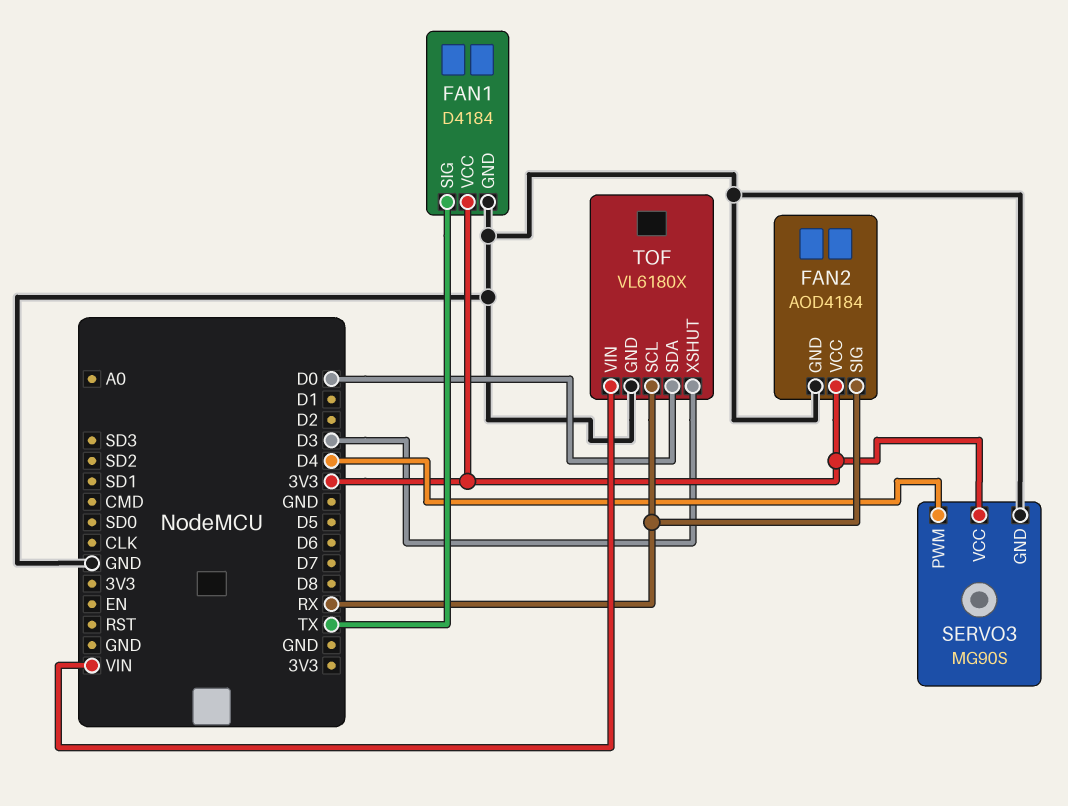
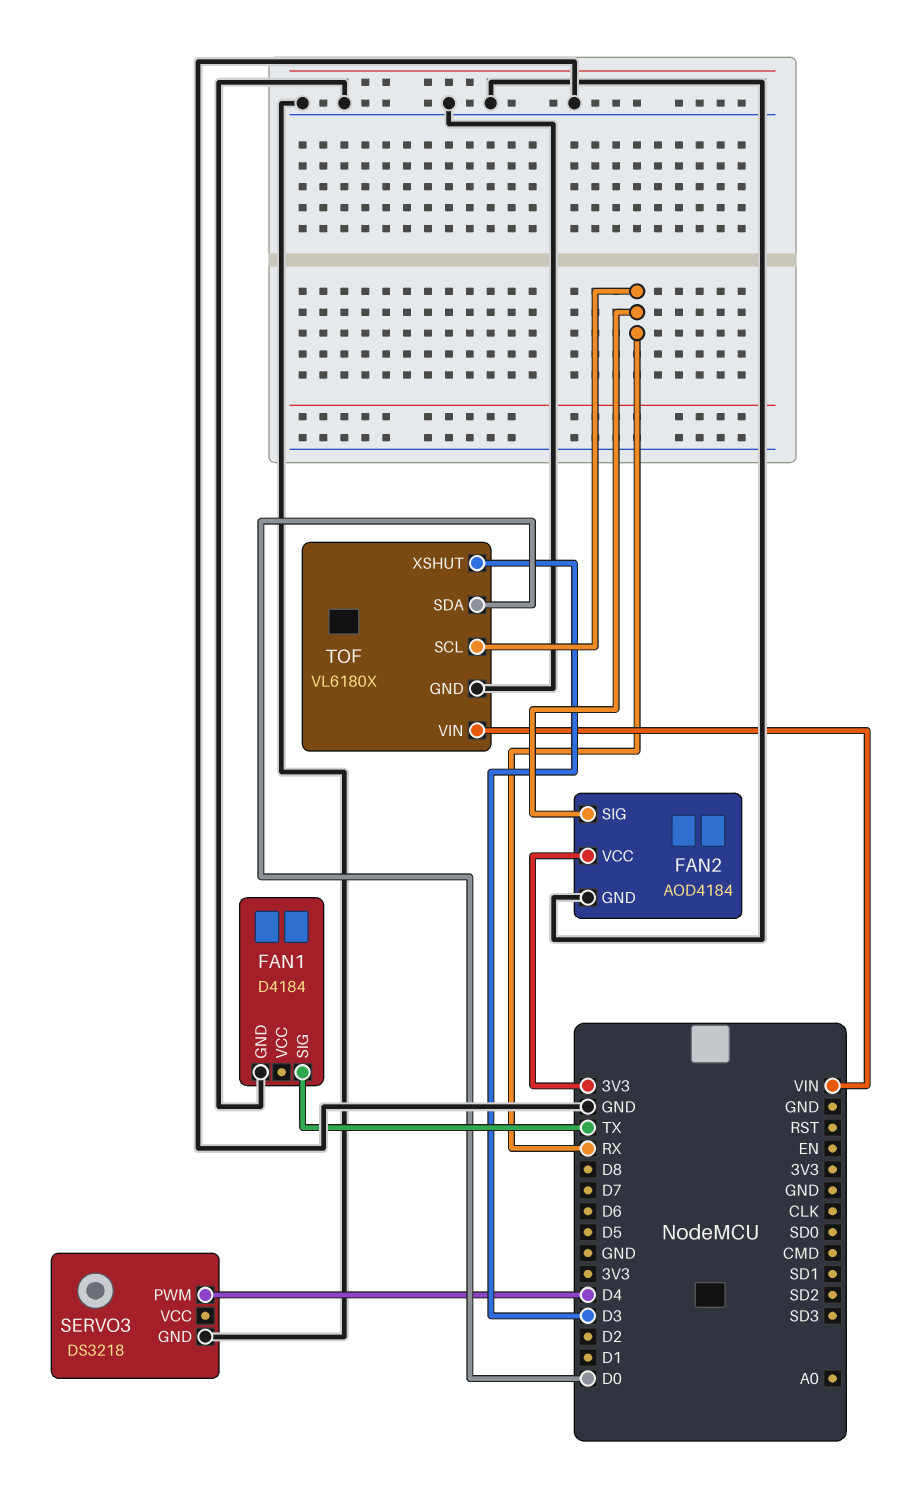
FAN1 pin VCC: 3V3 -> none
SERVO3: MG90S -> DS3218
SERVO3 pin VCC: 3V3 -> none

